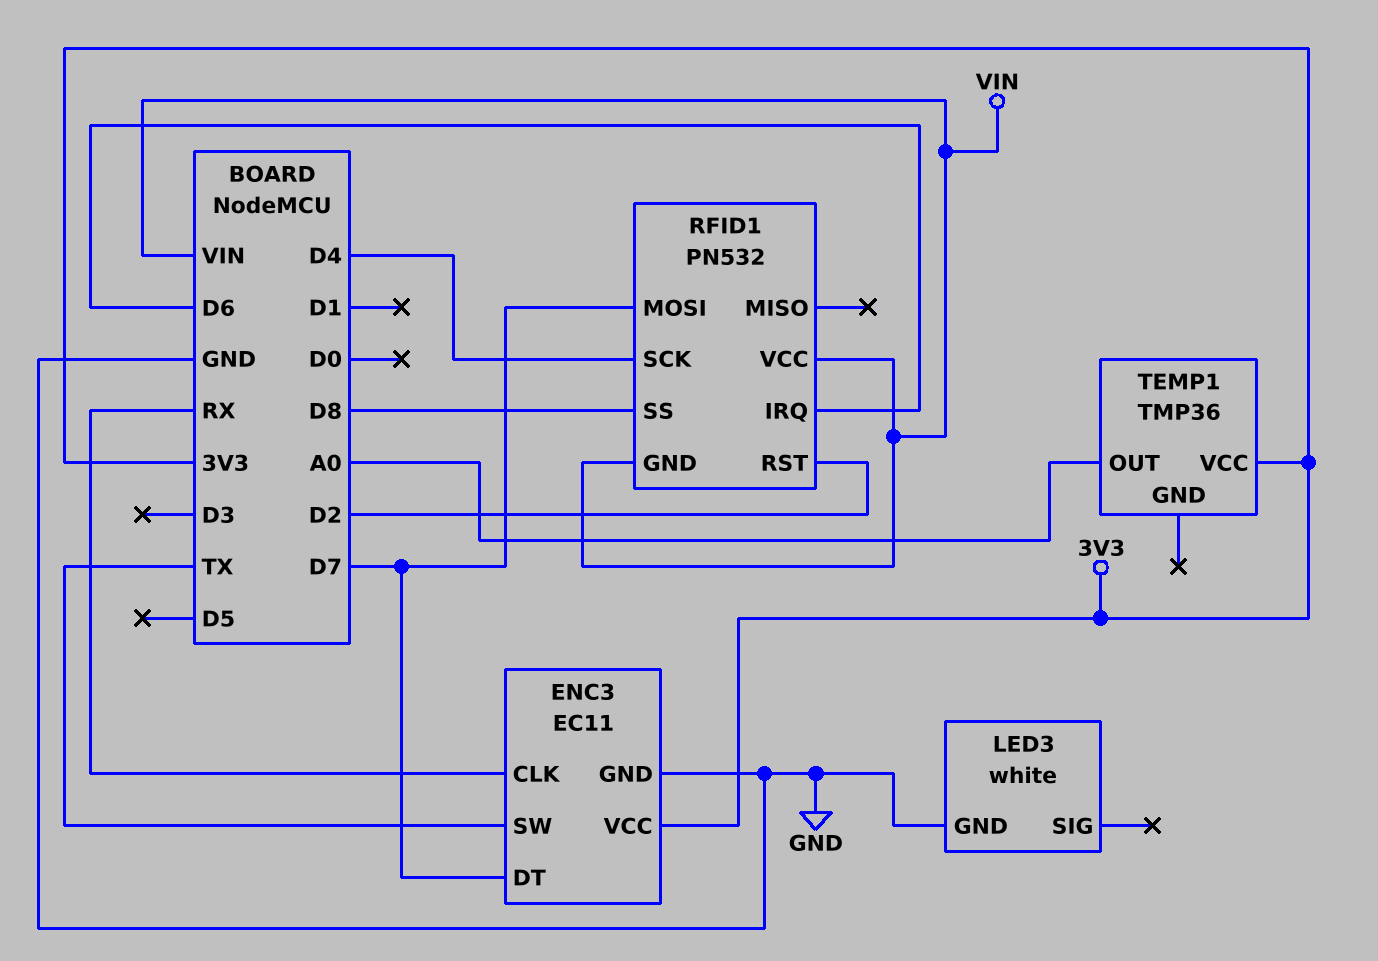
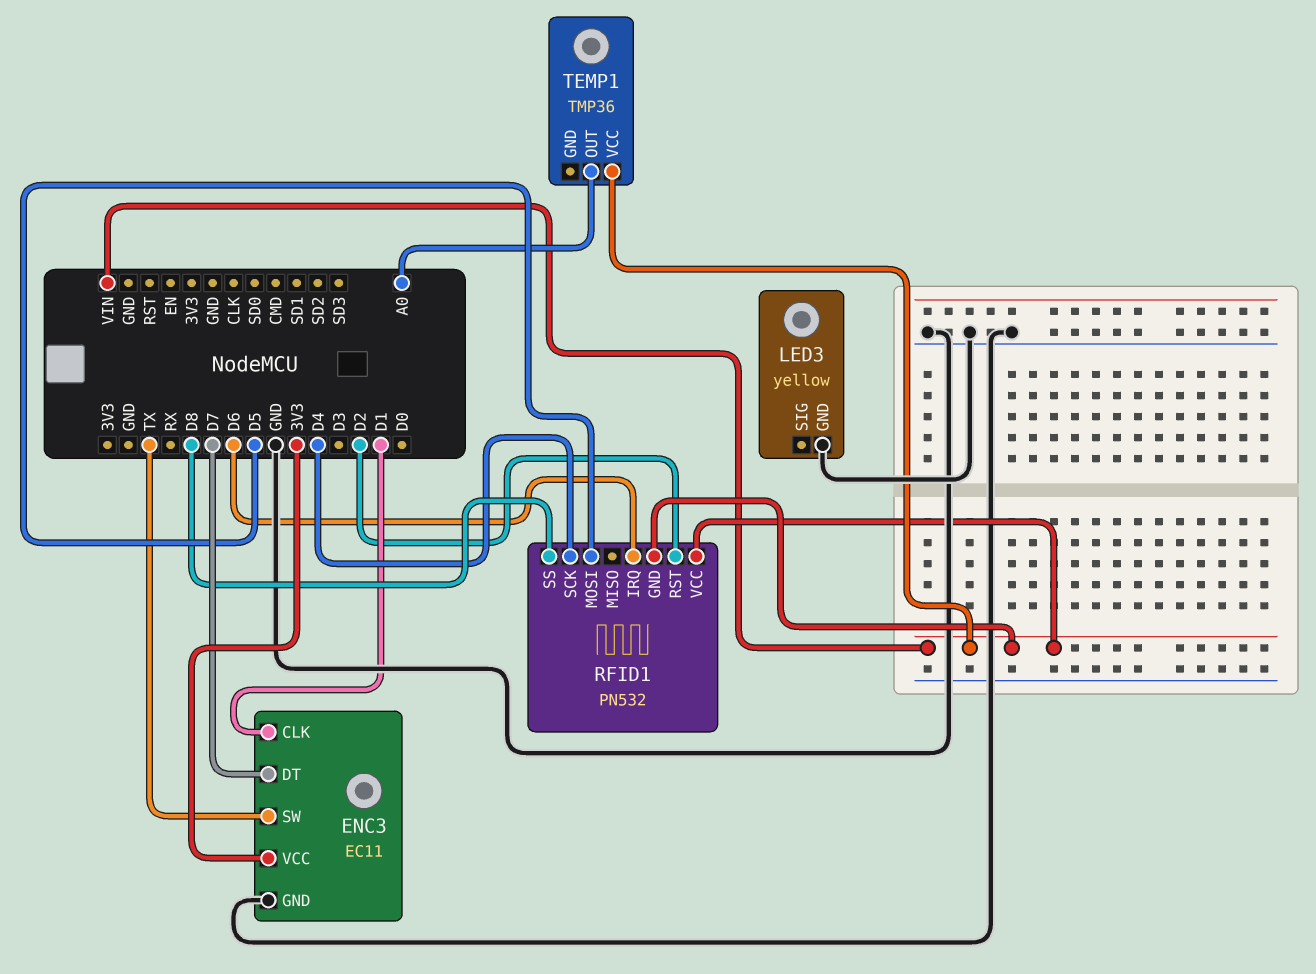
ENC3 pin CLK: RX -> D1
LED3: white -> yellow
RFID1 pin MOSI: D7 -> D5
TEMP1 pin VCC: 3V3 -> VIN

